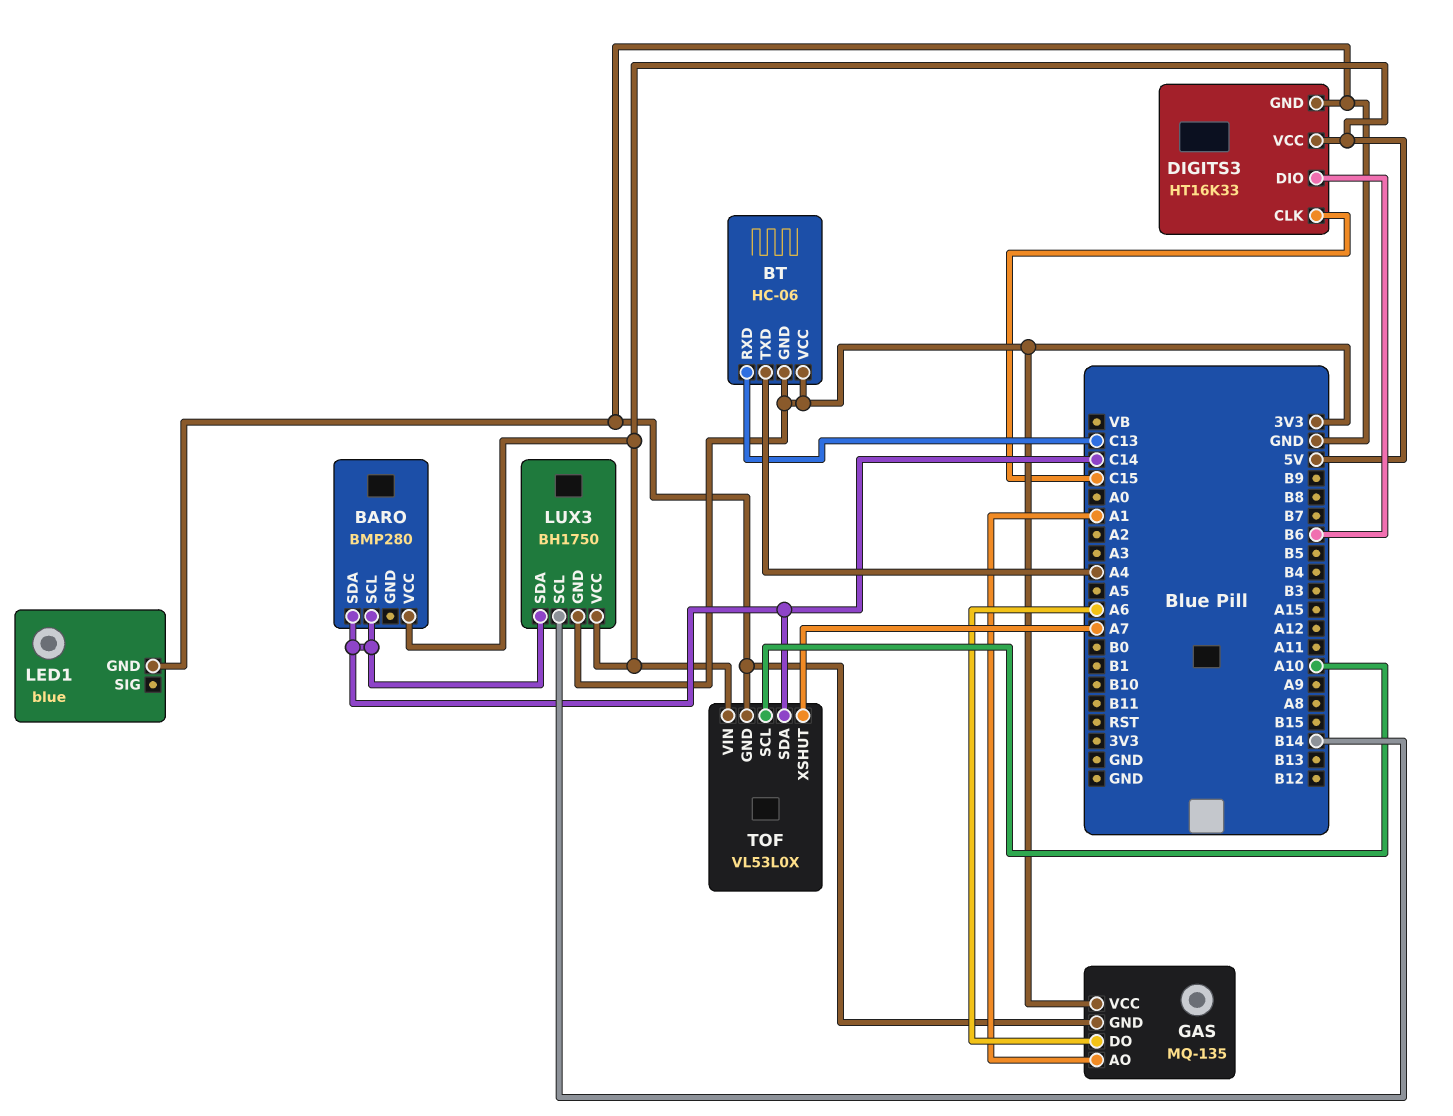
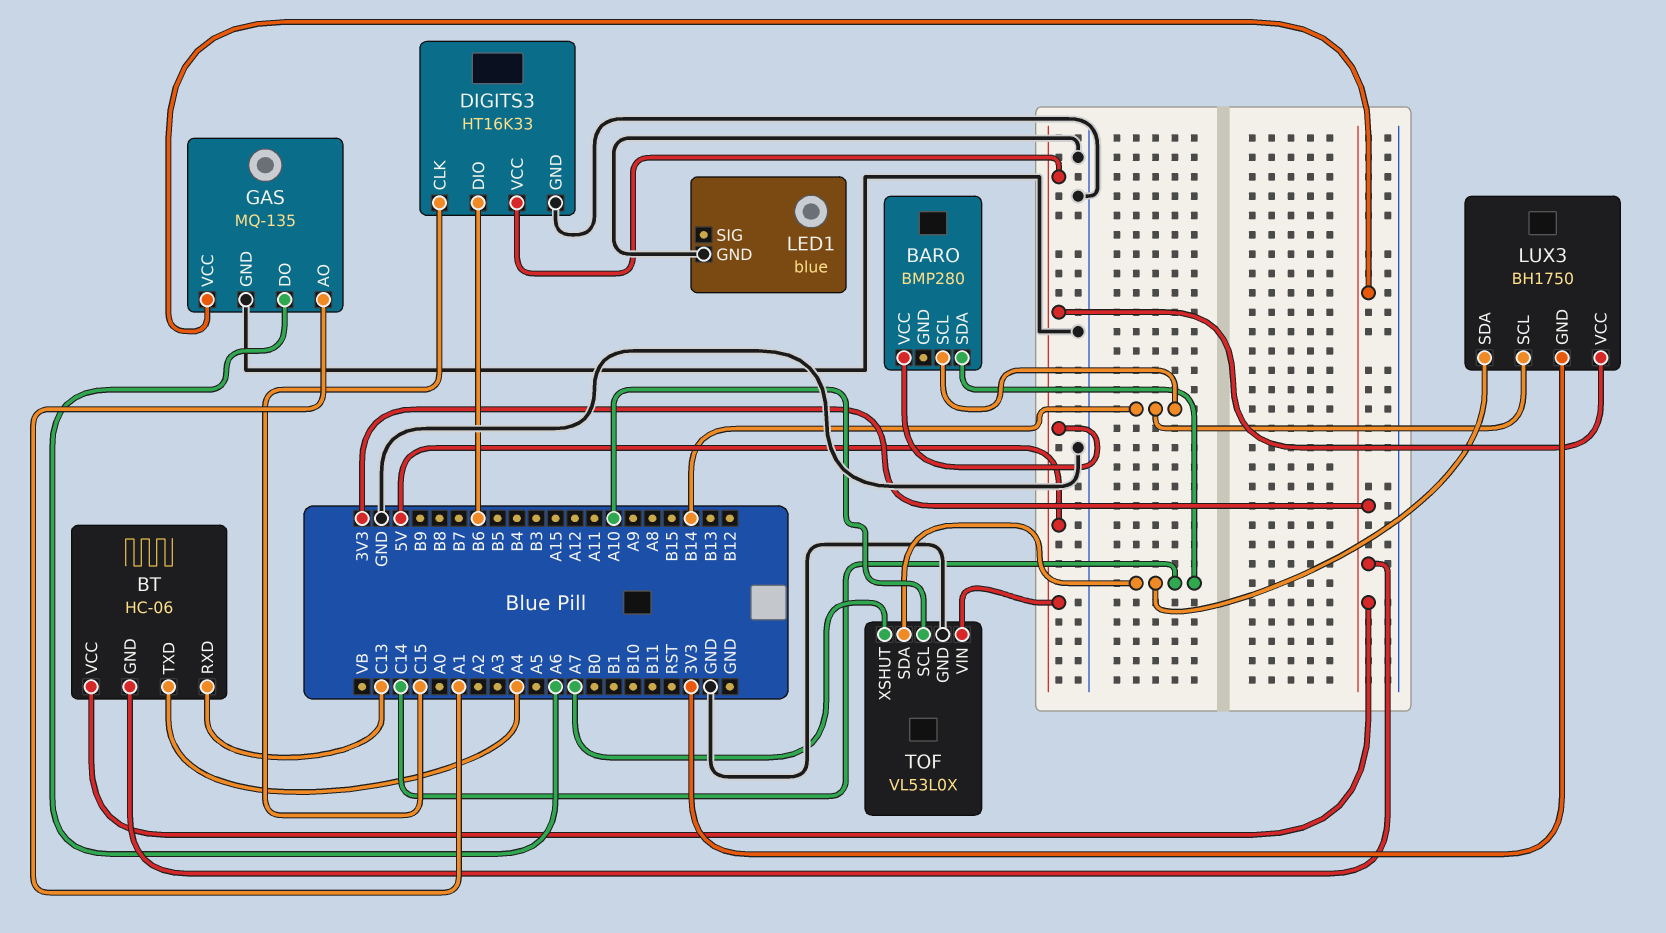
BARO pin SCL: C14 -> B14

